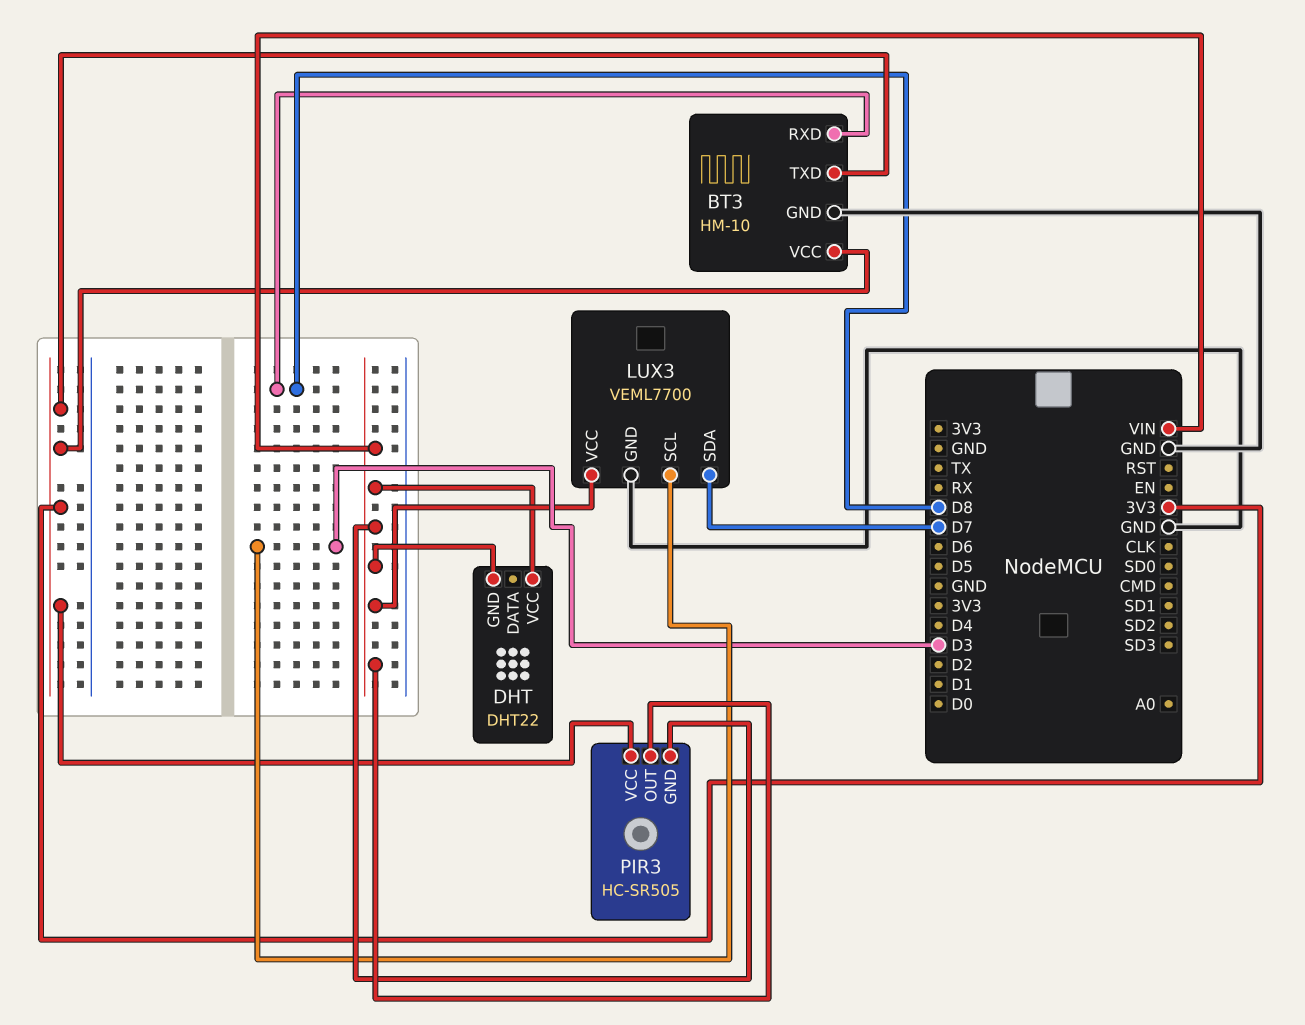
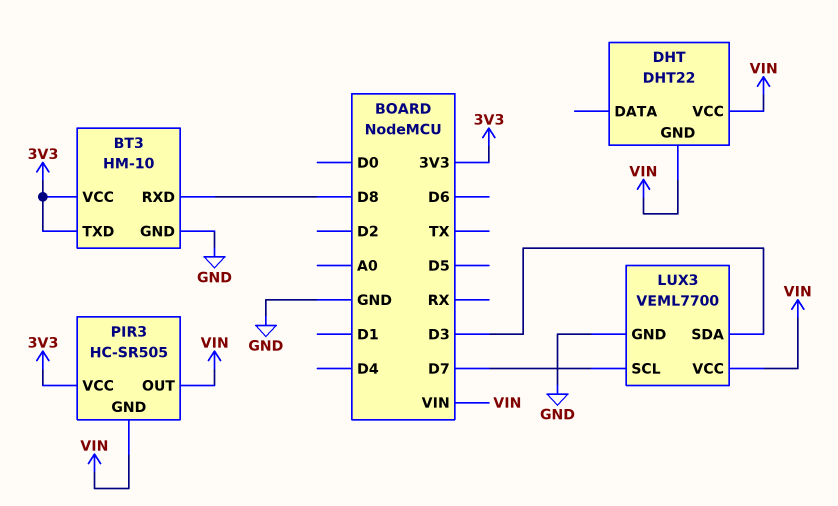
LUX3 pin SCL: D3 -> D7
LUX3 pin SDA: D7 -> D3

